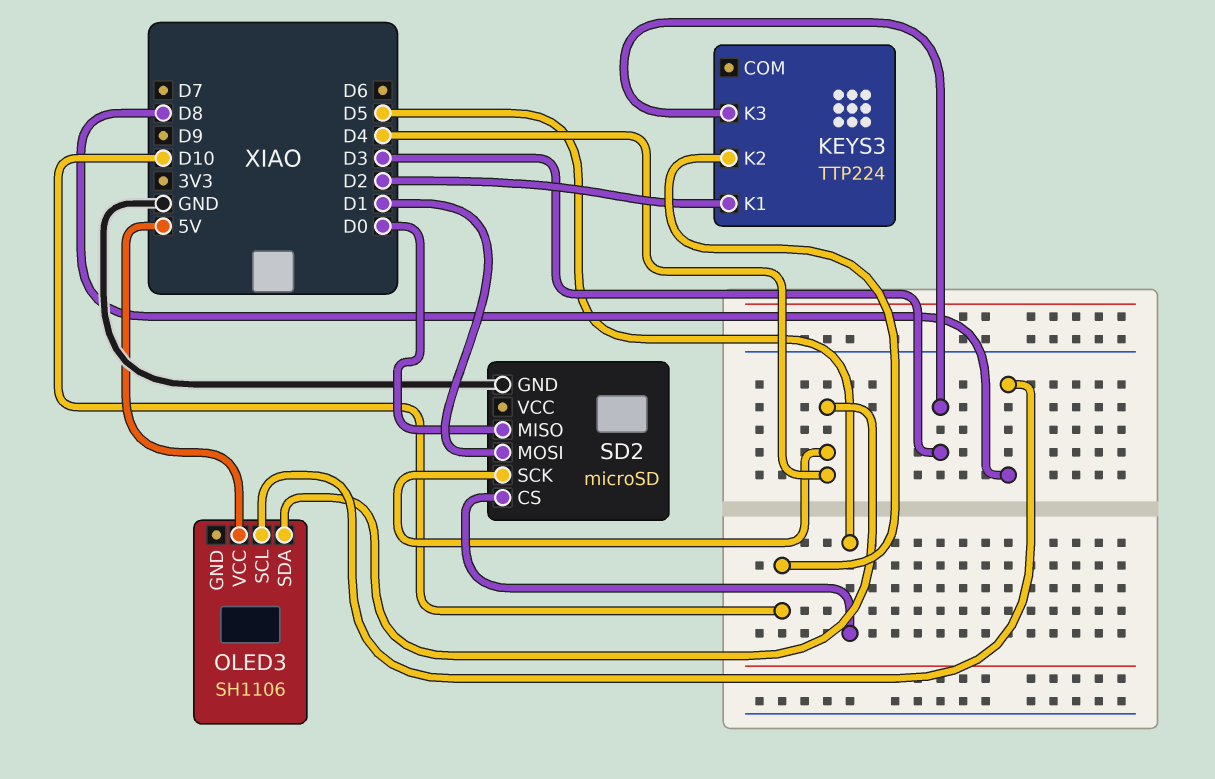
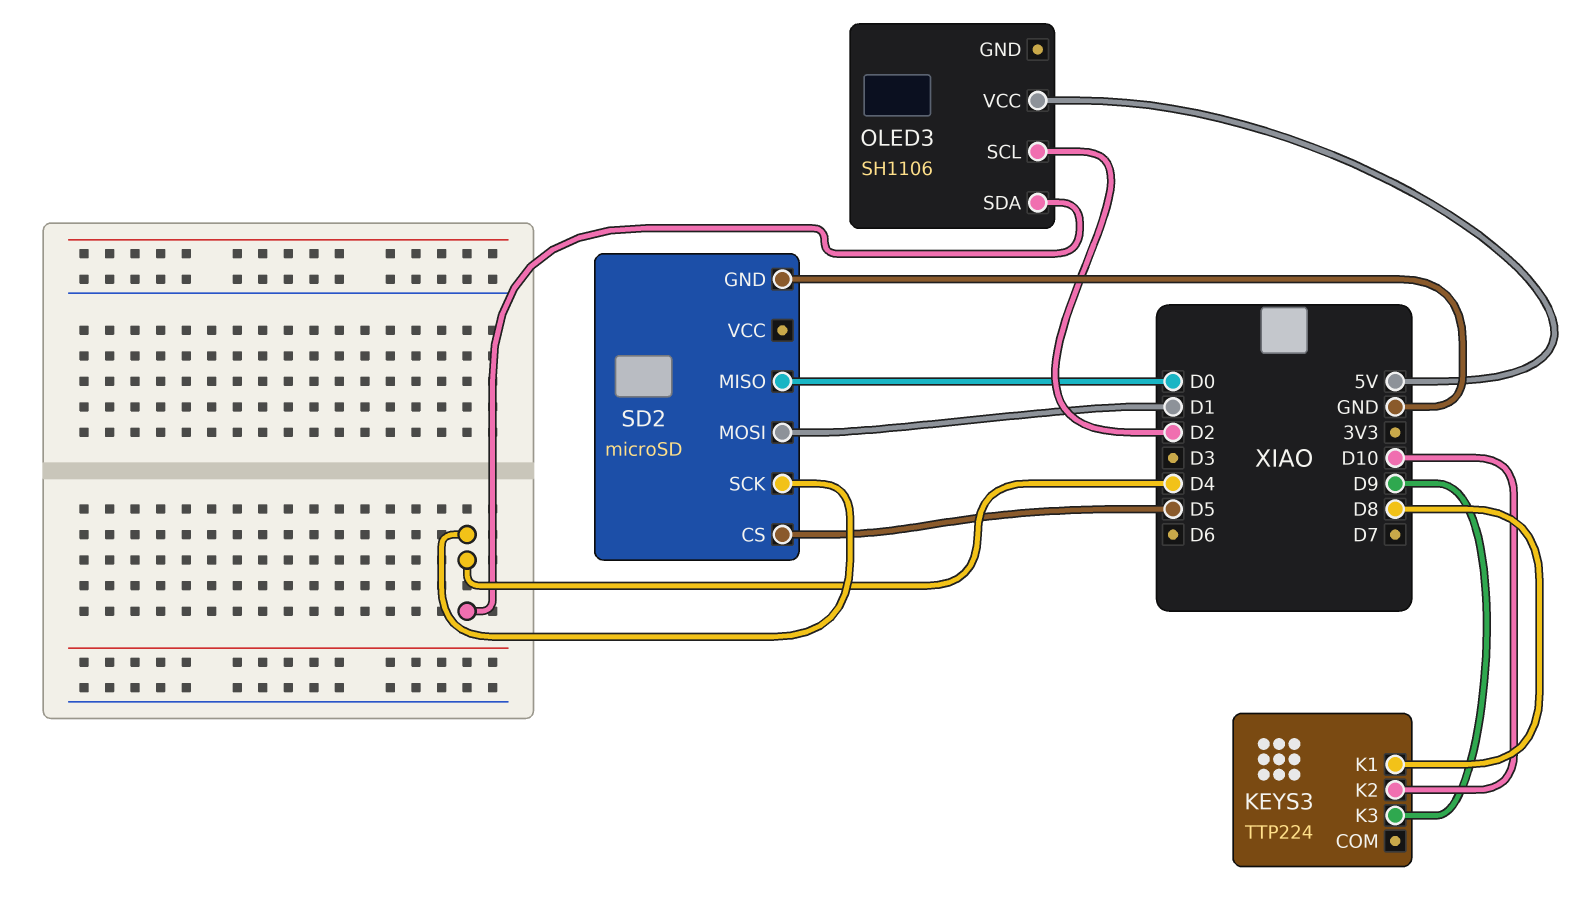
KEYS3 pin K1: D2 -> D8
KEYS3 pin K3: D3 -> D9
OLED3 pin SCL: D8 -> D2

